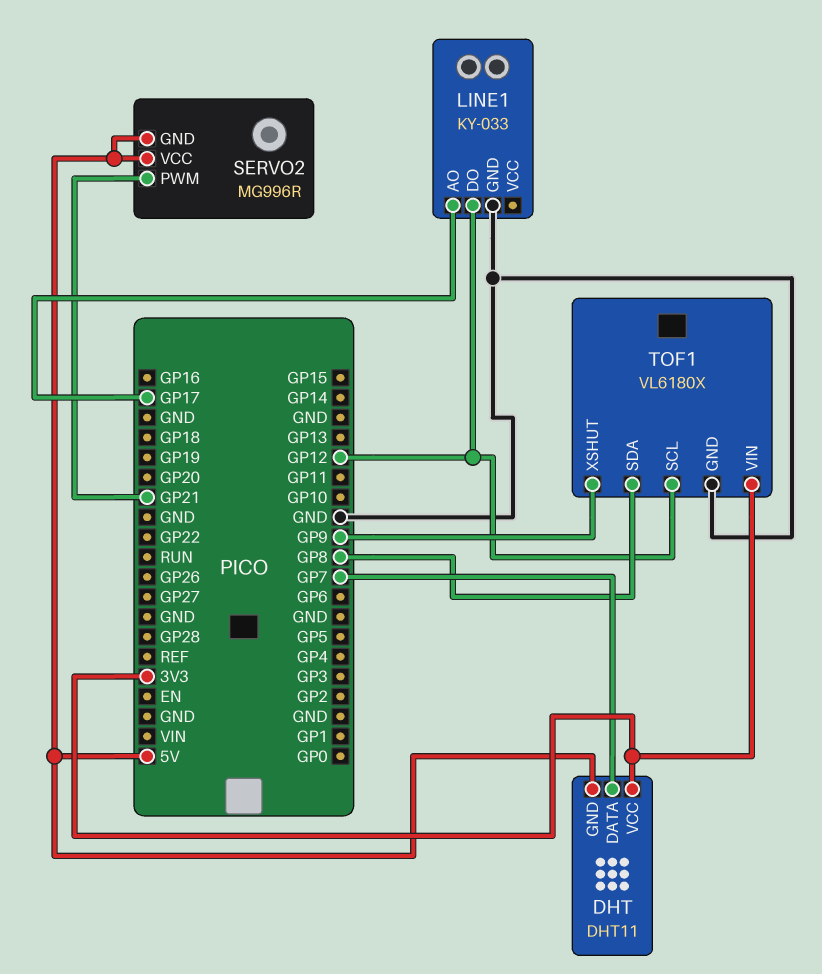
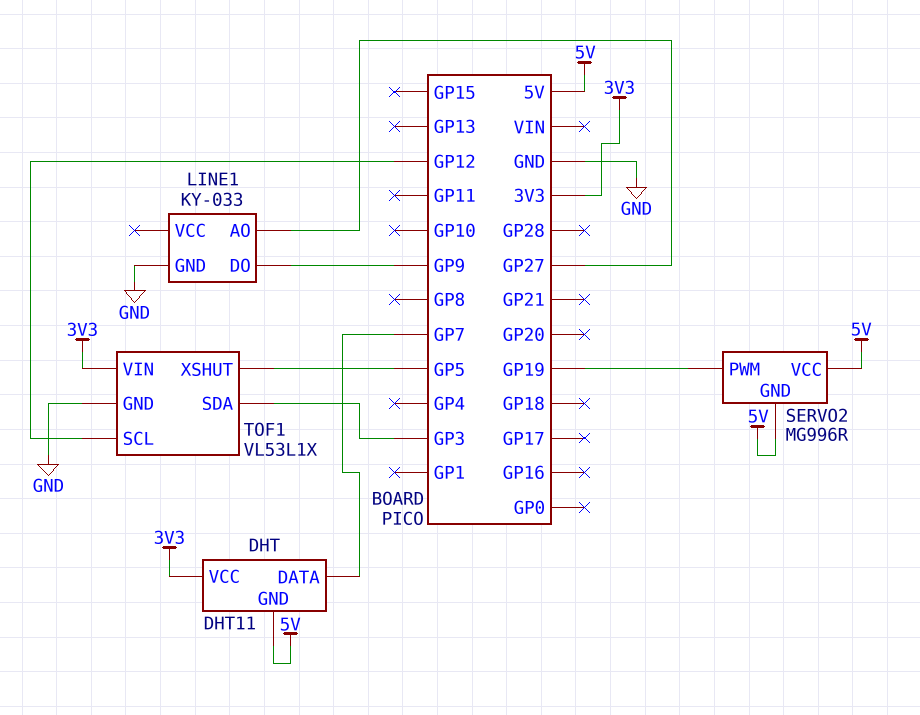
LINE1 pin AO: GP17 -> GP27
LINE1 pin DO: GP12 -> GP9
SERVO2 pin PWM: GP21 -> GP19
TOF1: VL6180X -> VL53L1X
TOF1 pin SDA: GP8 -> GP3
TOF1 pin XSHUT: GP9 -> GP5

